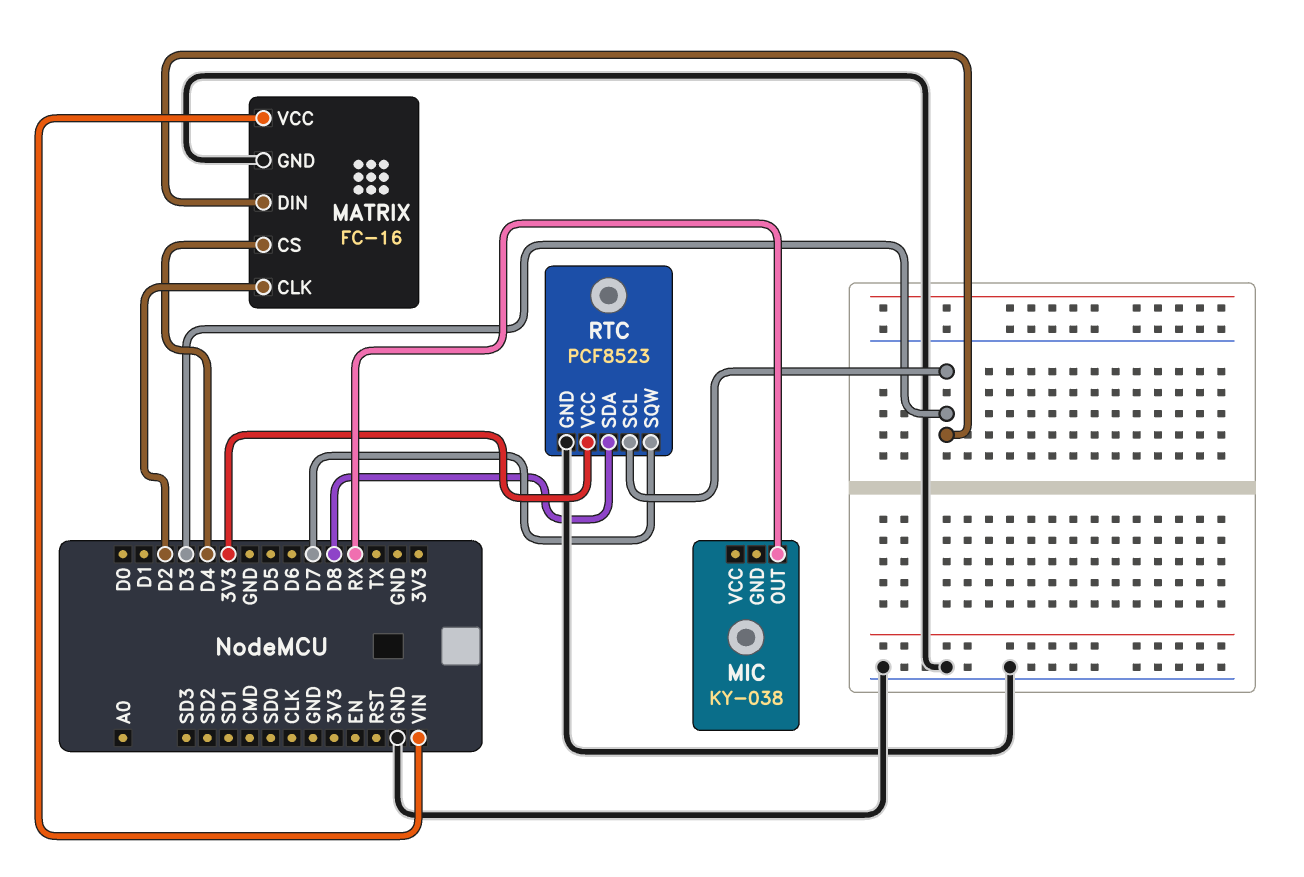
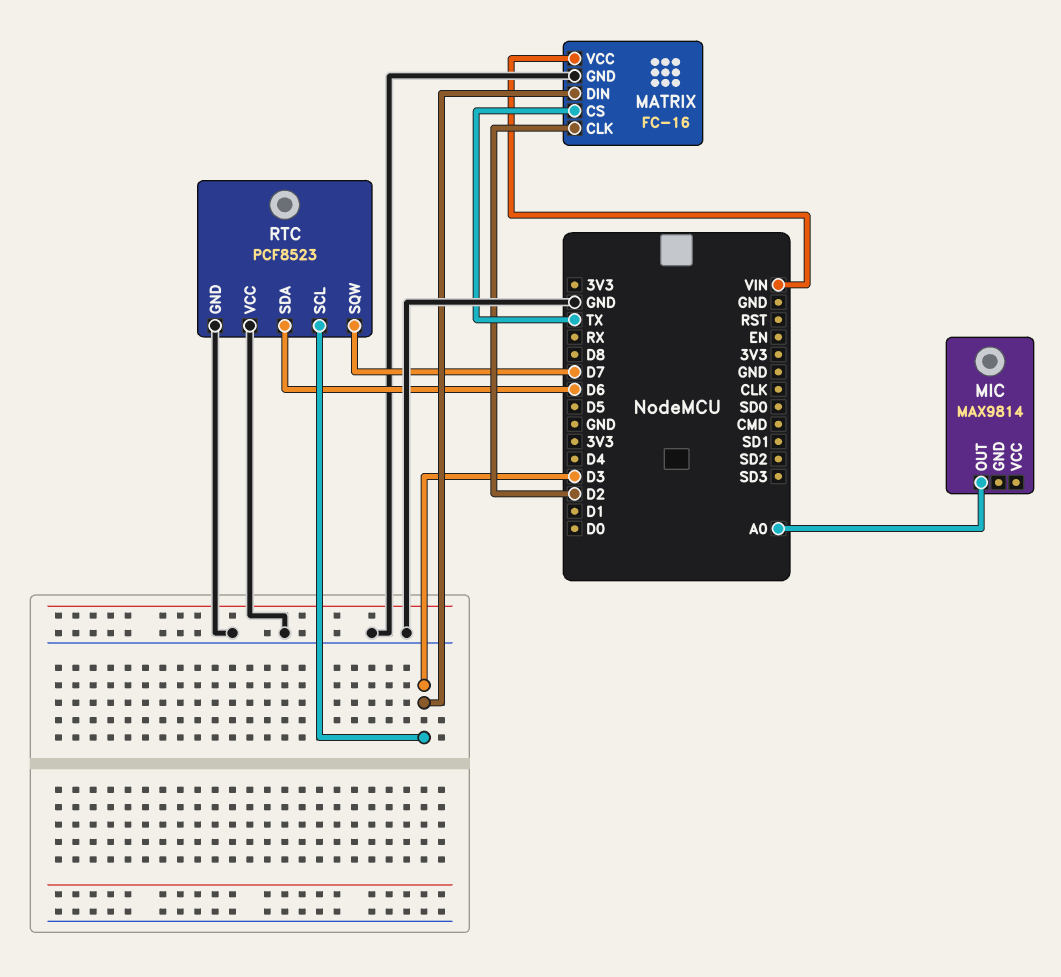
MATRIX pin CS: D4 -> TX
MIC: KY-038 -> MAX9814
MIC pin OUT: RX -> A0
RTC pin SDA: D8 -> D6
RTC pin VCC: 3V3 -> GND

